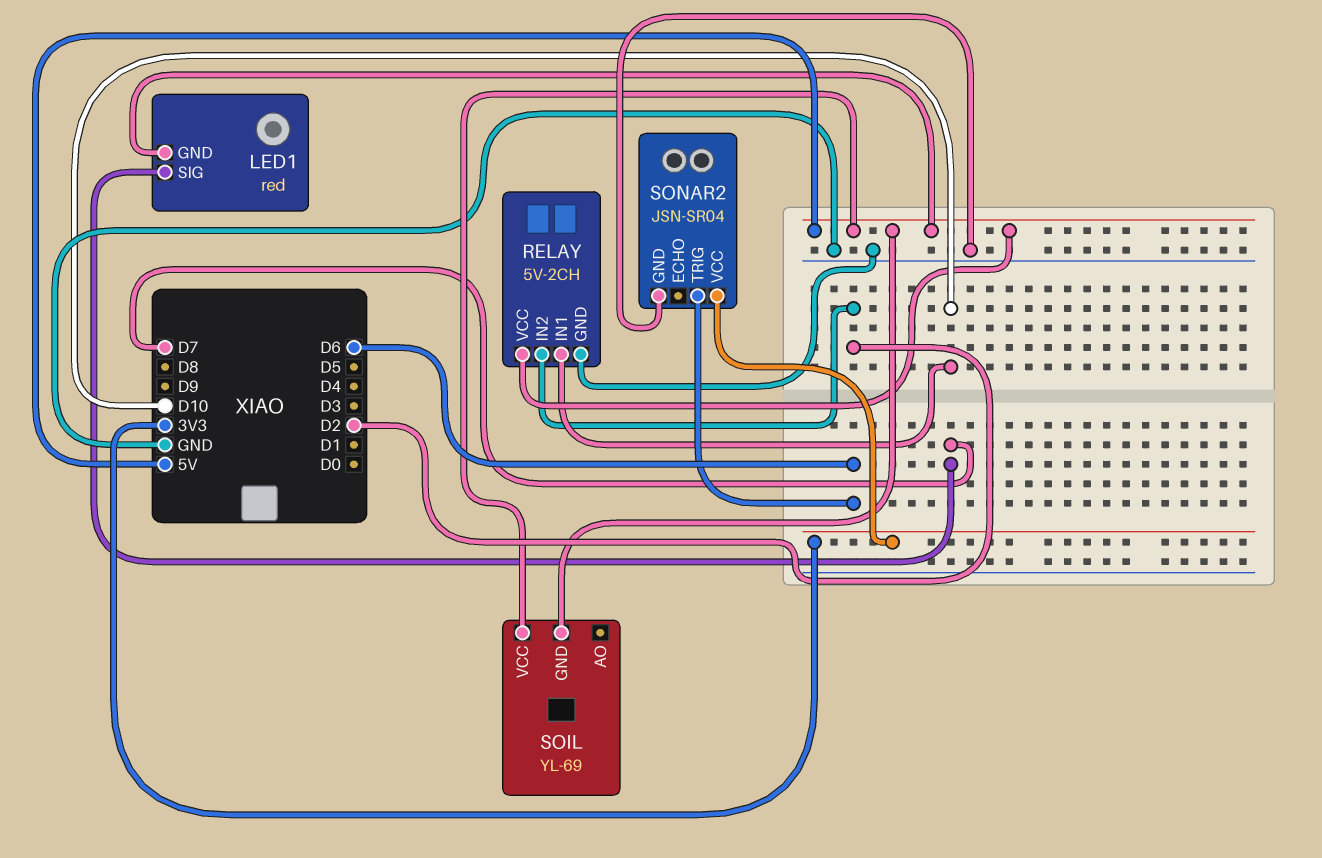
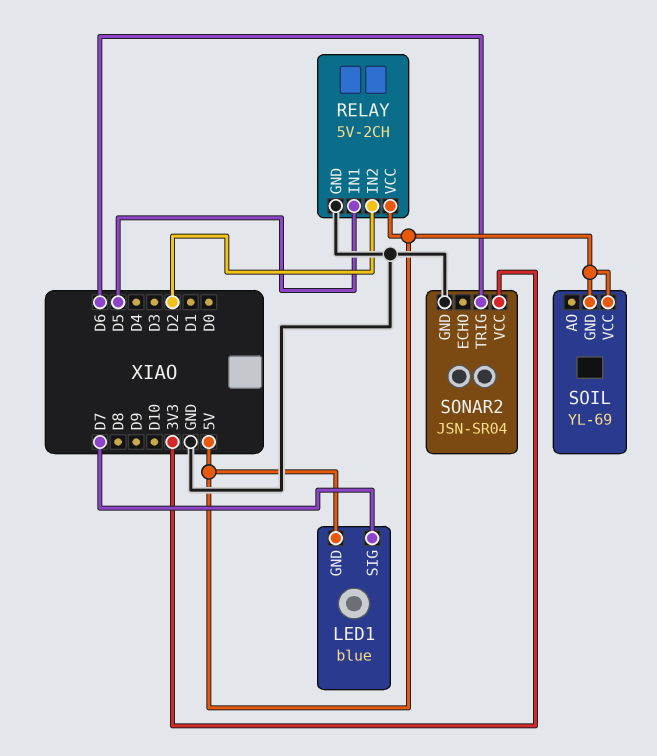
LED1: red -> blue
RELAY pin IN1: D10 -> D5

